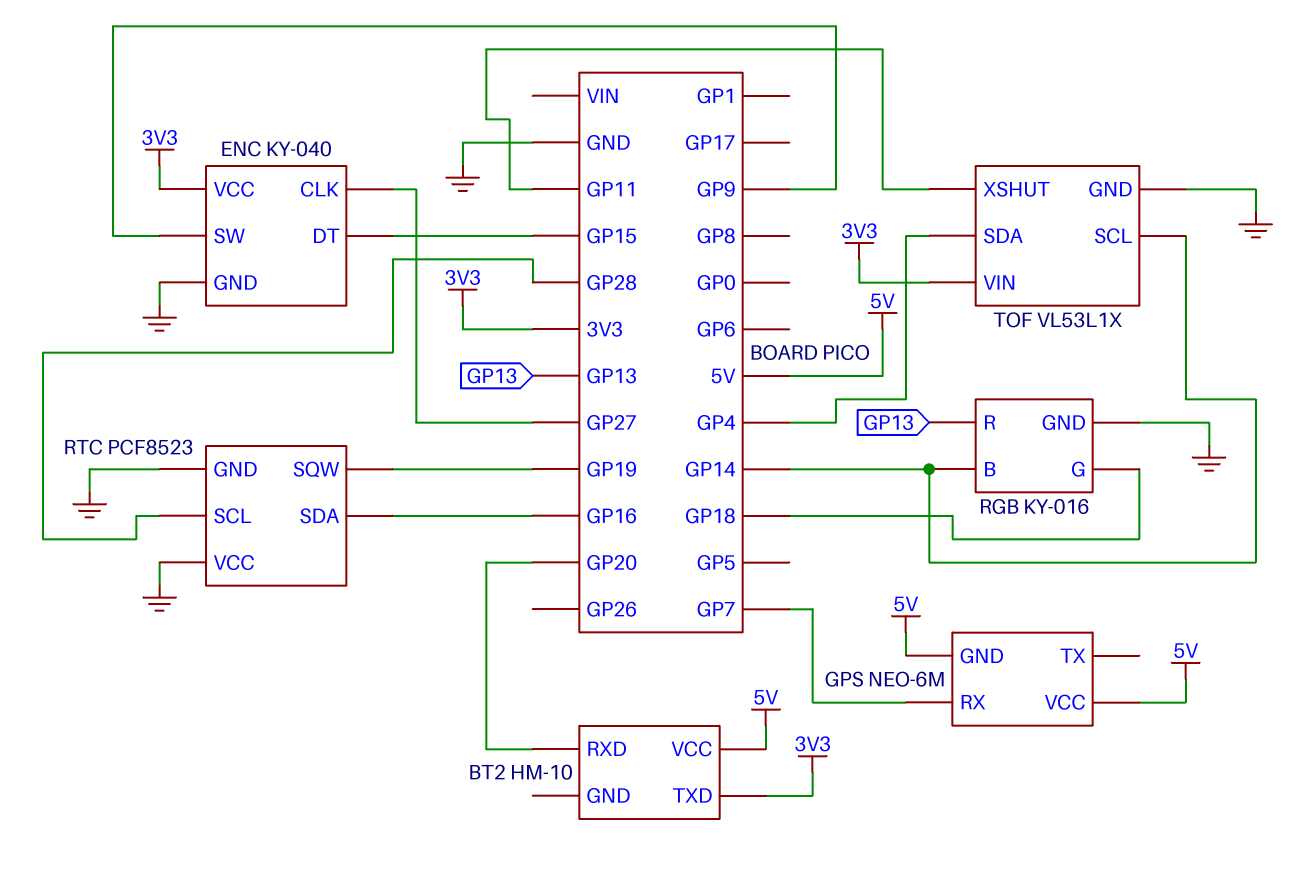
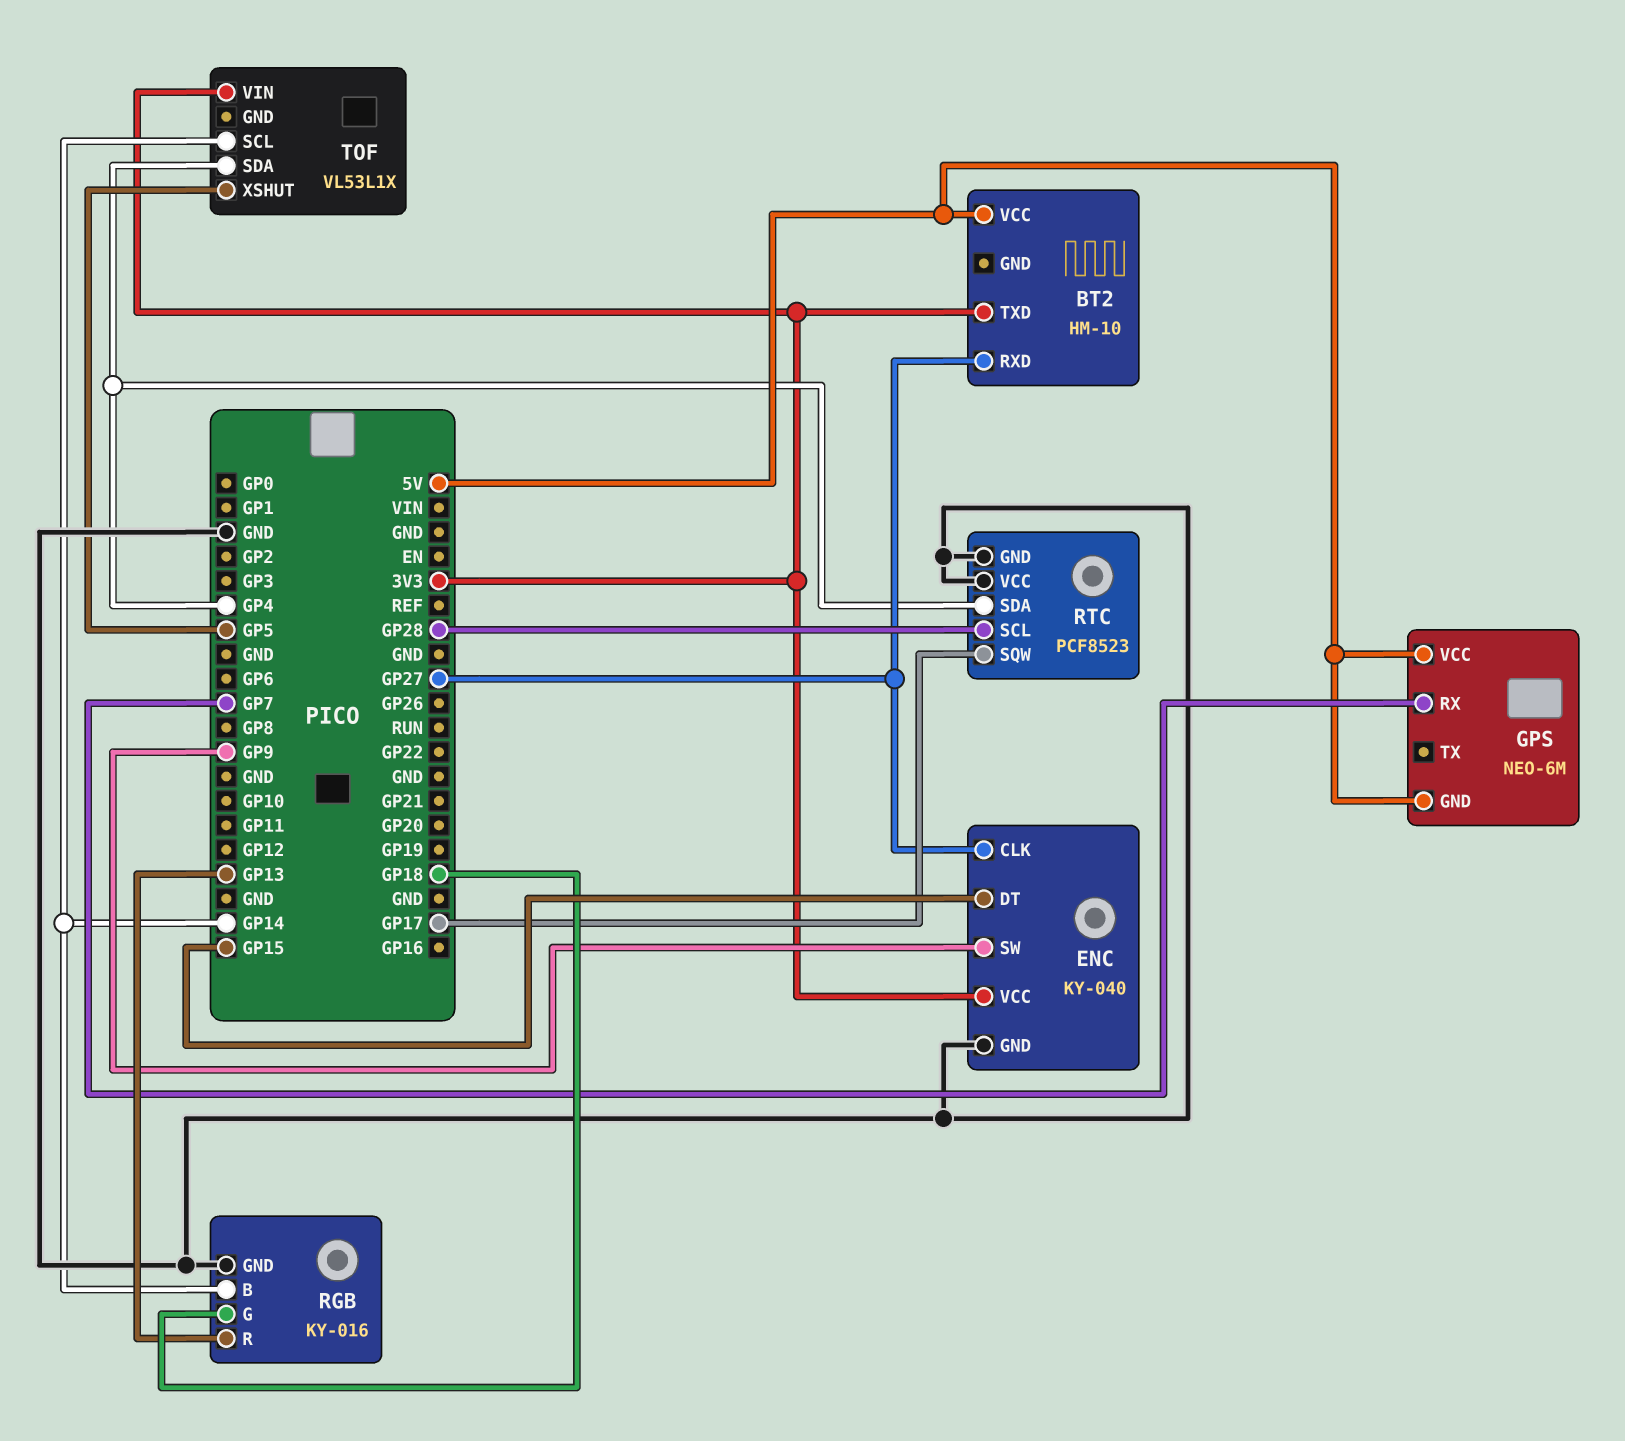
BT2 pin RXD: GP20 -> GP27
RTC pin SDA: GP16 -> GP4
RTC pin SQW: GP19 -> GP17
TOF pin GND: GND -> none
TOF pin XSHUT: GP11 -> GP5

